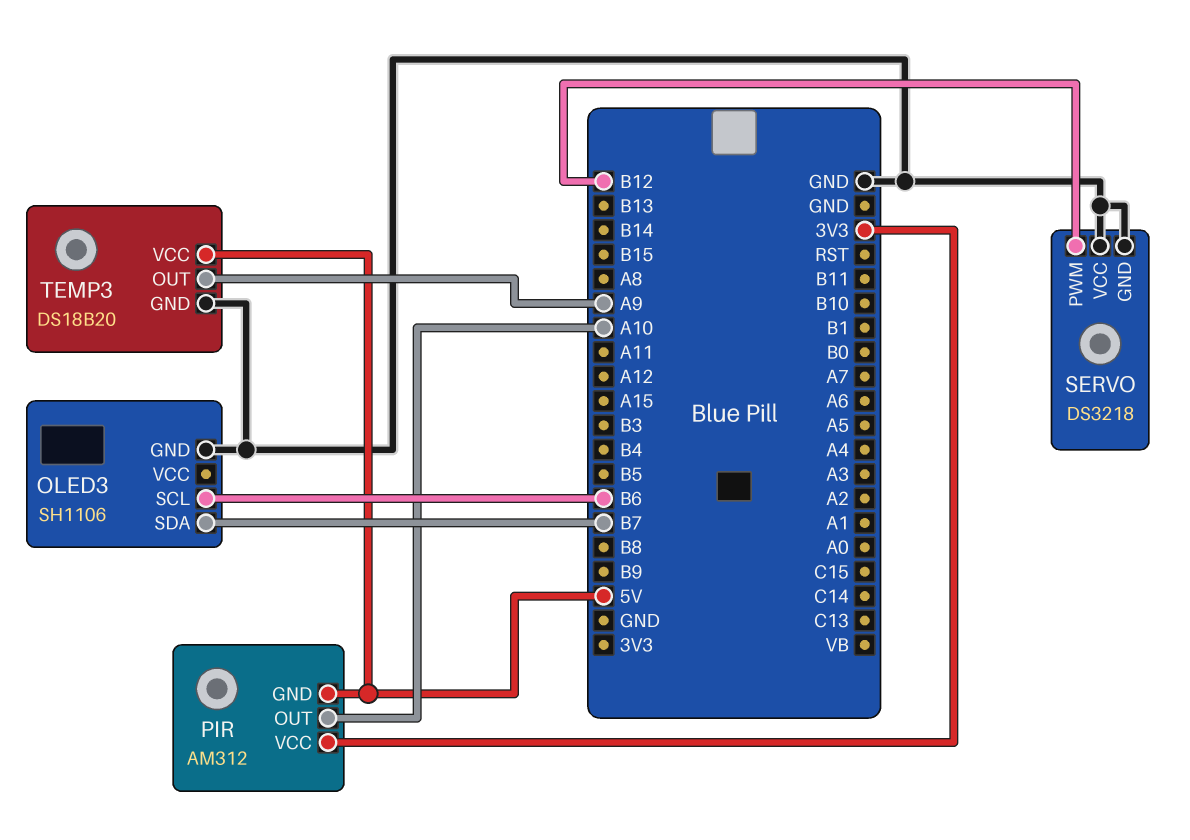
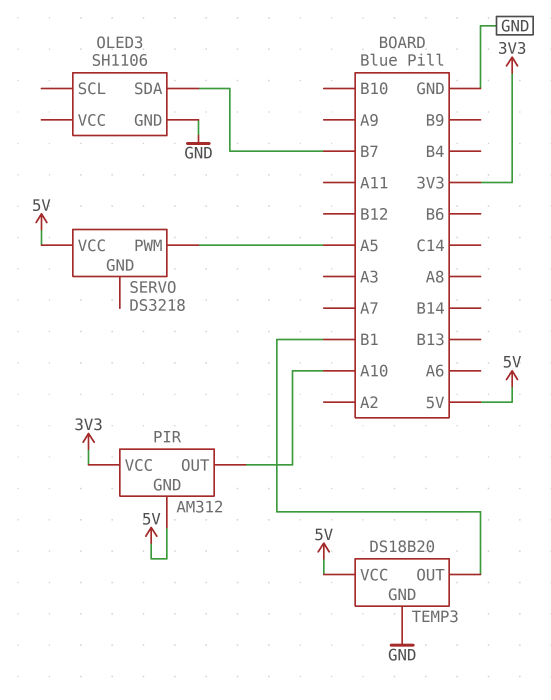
OLED3 pin SCL: B6 -> none
SERVO pin GND: GND -> none
SERVO pin PWM: B12 -> A5
SERVO pin VCC: GND -> 5V
TEMP3 pin OUT: A9 -> B1

